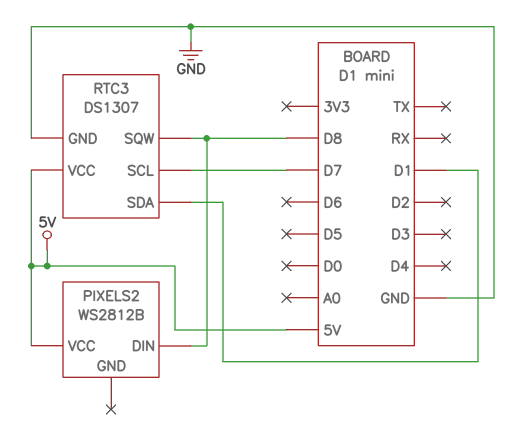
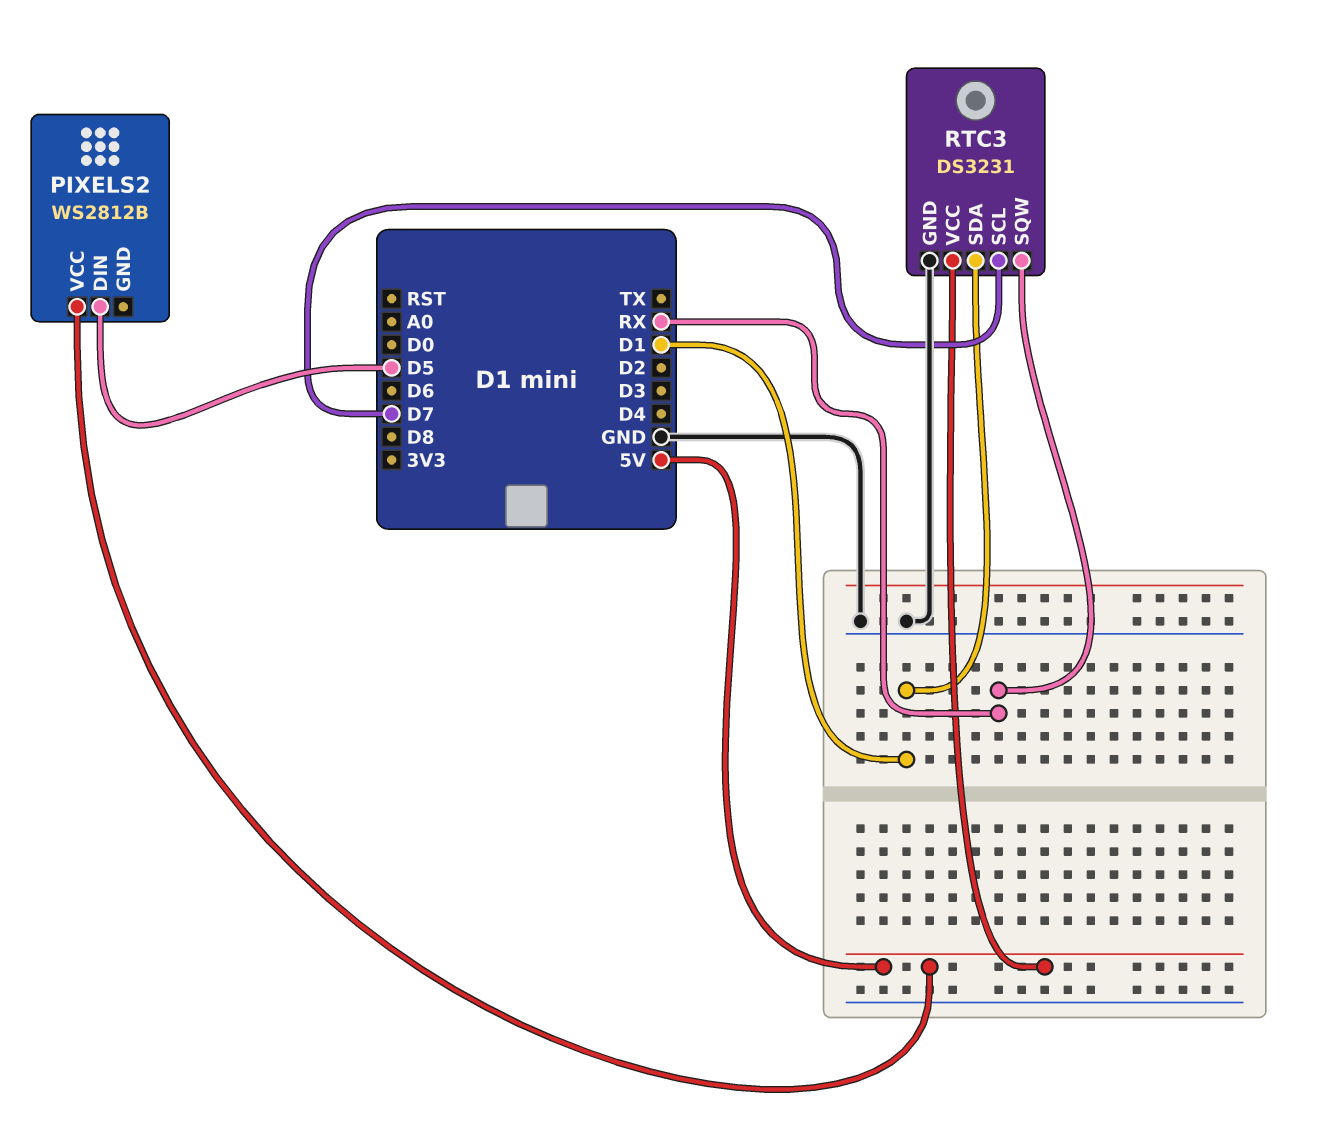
PIXELS2 pin DIN: D8 -> D5
RTC3: DS1307 -> DS3231
RTC3 pin SQW: D8 -> RX

